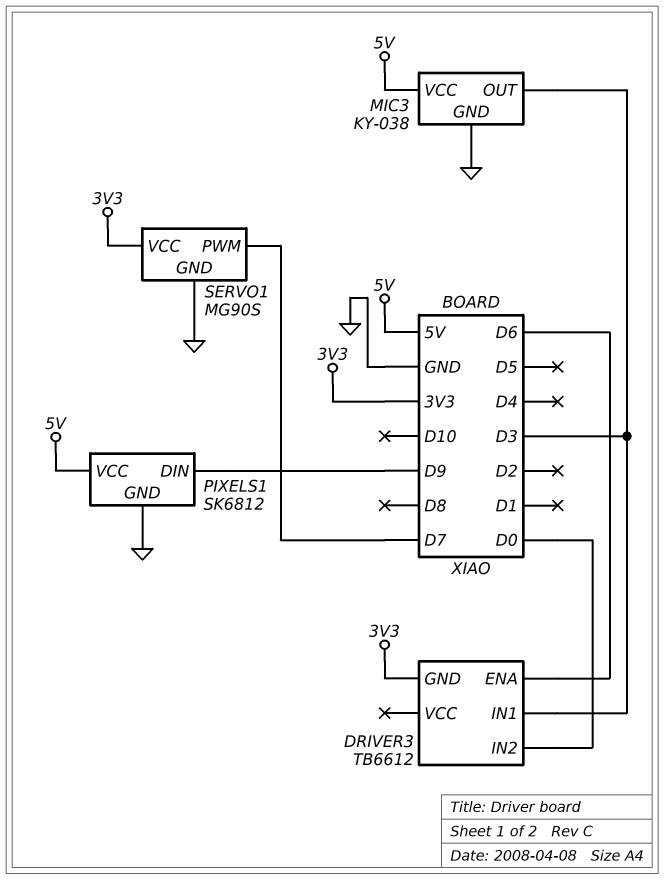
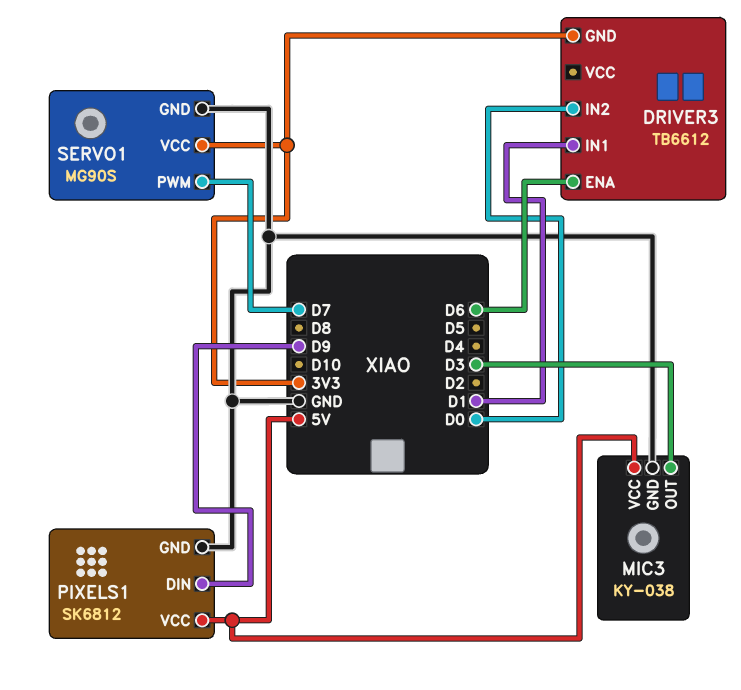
DRIVER3 pin IN1: D3 -> D1

